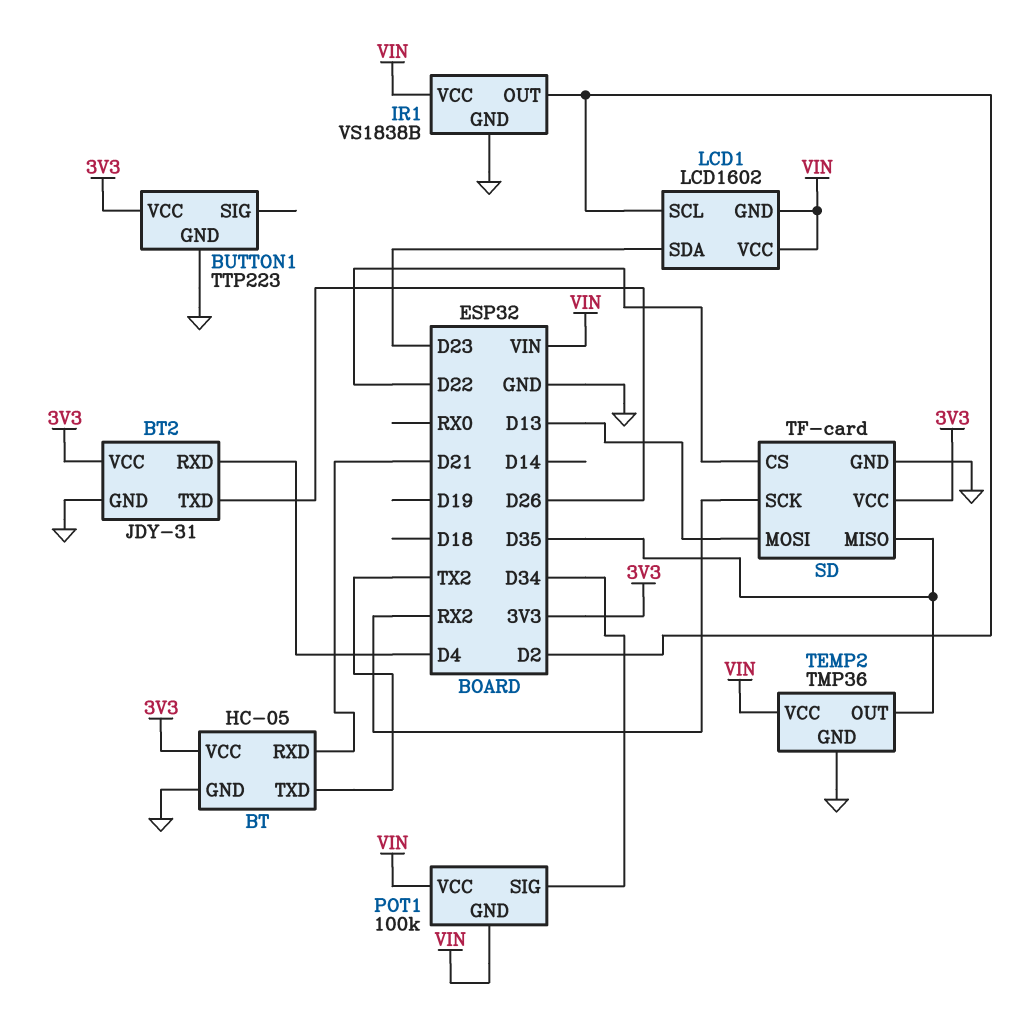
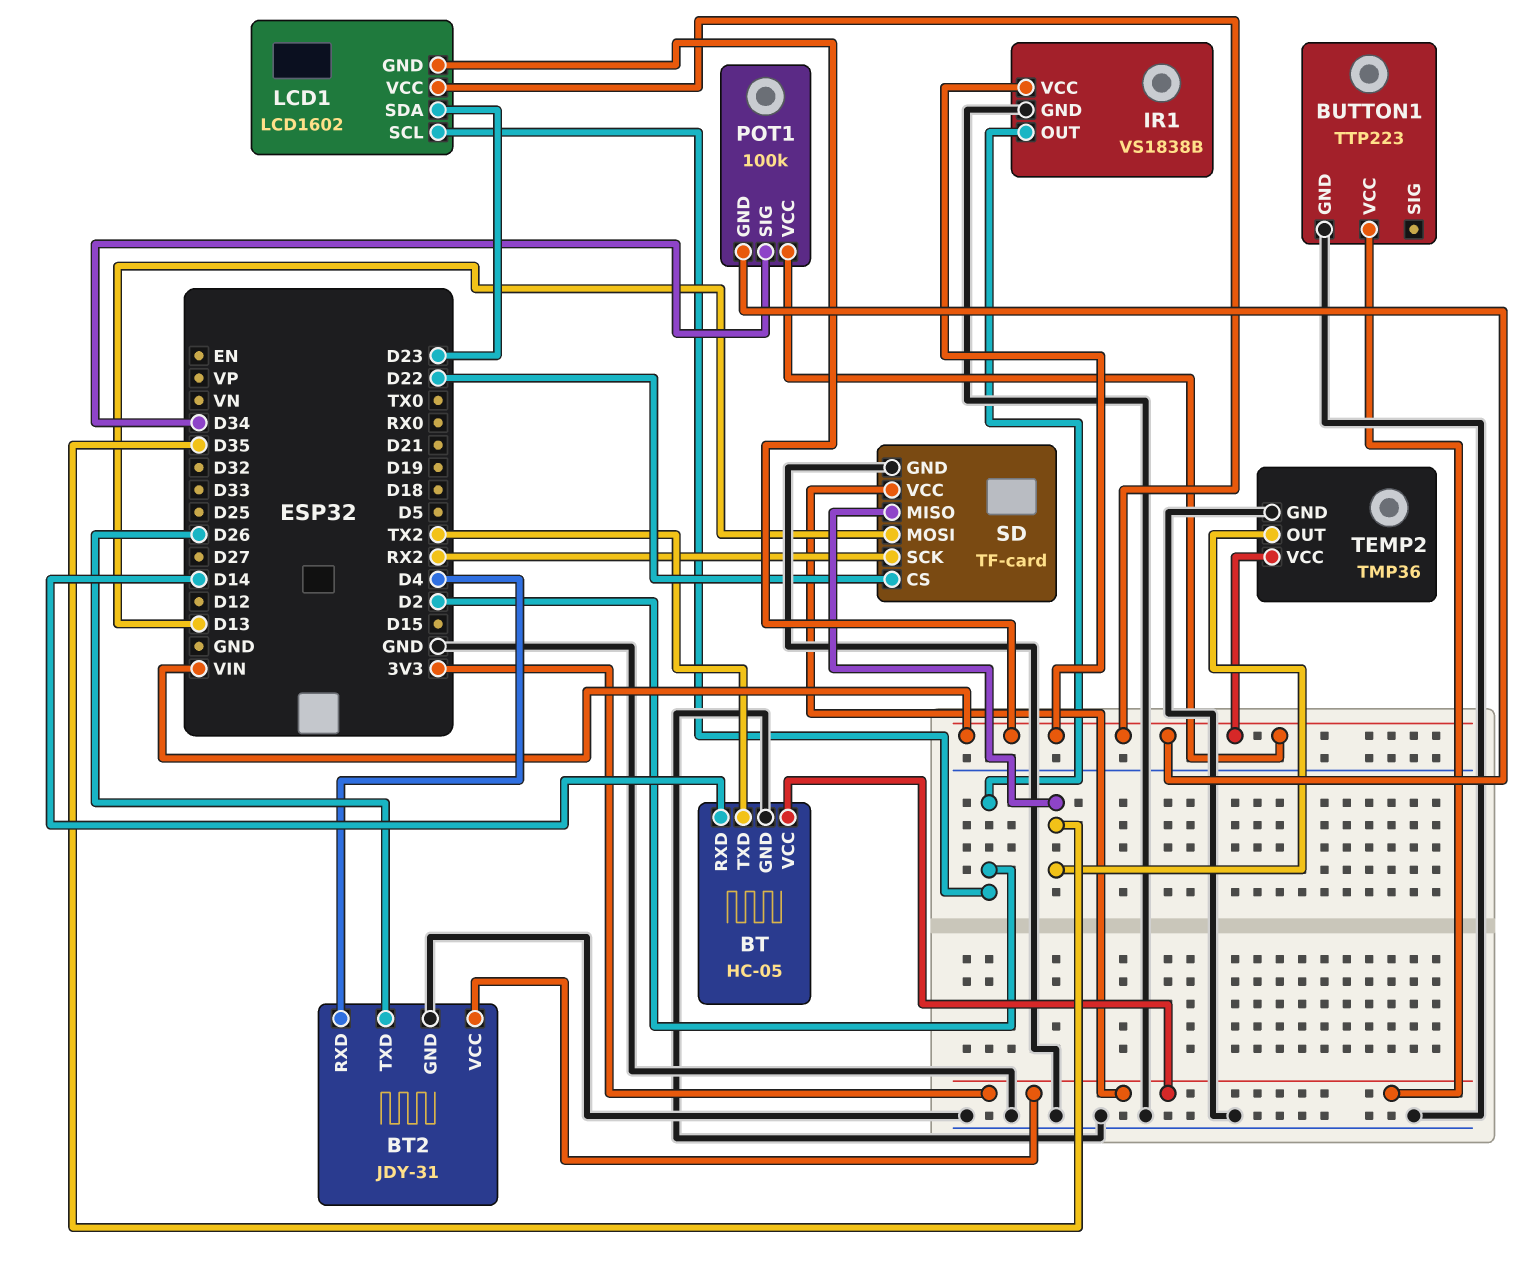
BT pin RXD: D21 -> D14

